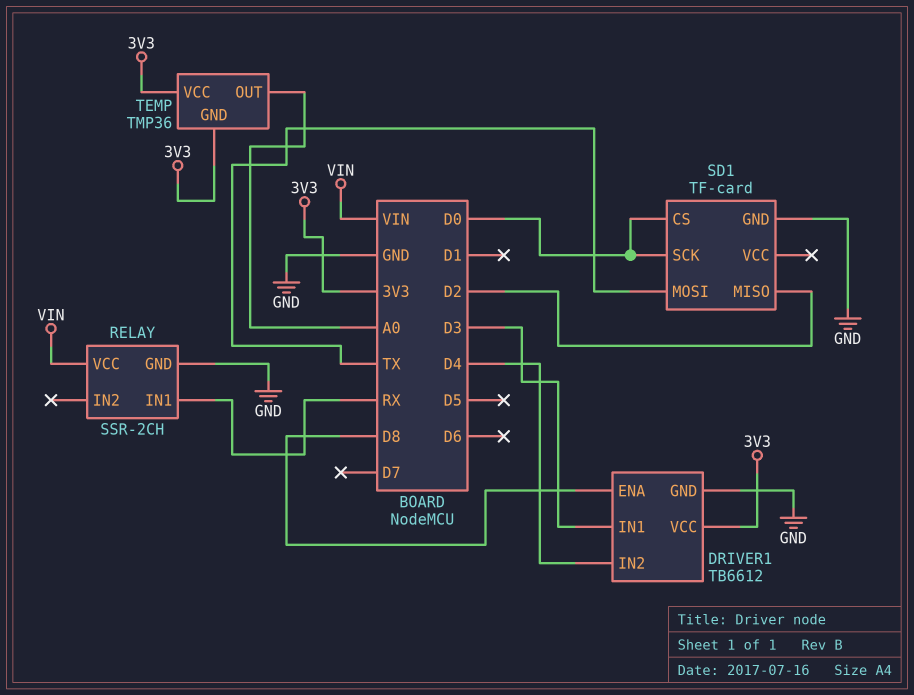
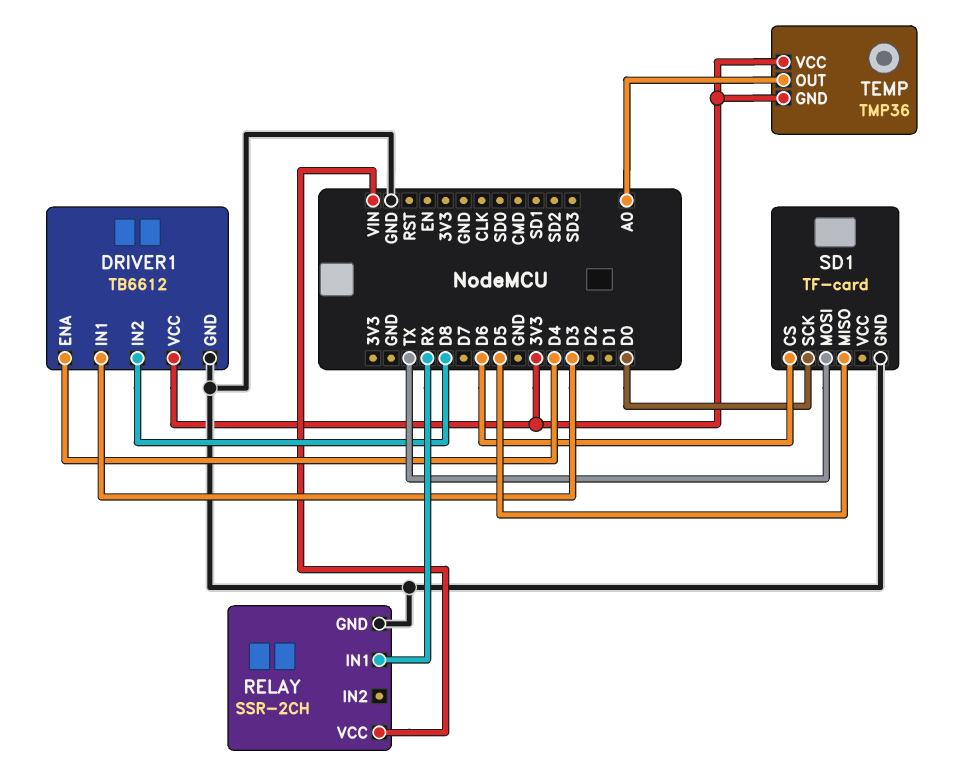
DRIVER1 pin ENA: D8 -> D4
DRIVER1 pin IN2: D4 -> D8
SD1 pin CS: D0 -> D6
SD1 pin MISO: D2 -> D5

